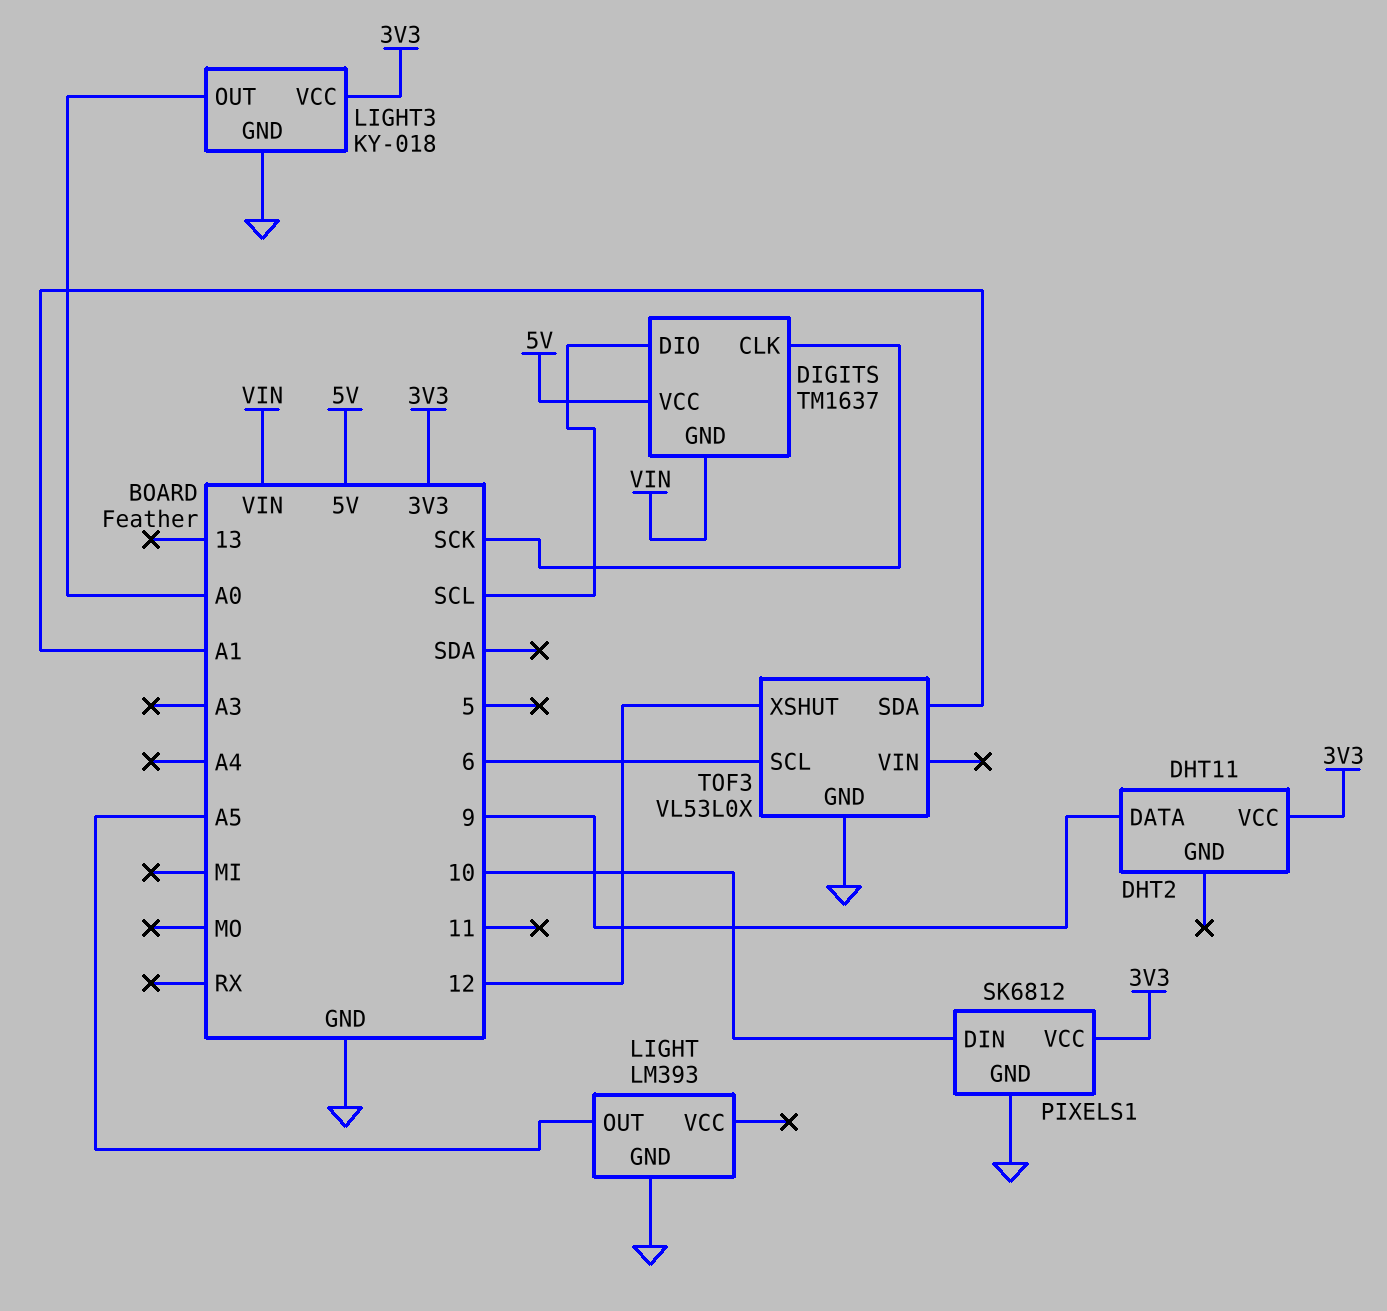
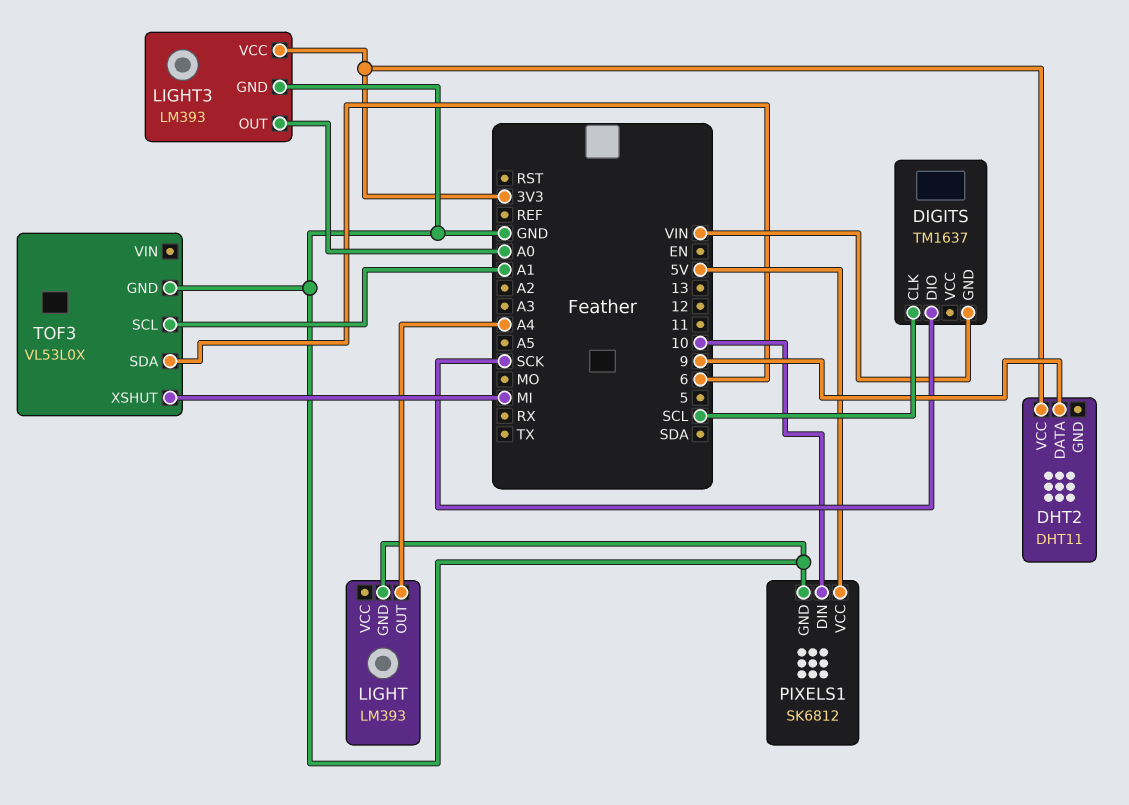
DIGITS pin CLK: SCK -> SCL
DIGITS pin DIO: SCL -> SCK
DIGITS pin VCC: 5V -> none
LIGHT pin OUT: A5 -> A4
LIGHT3: KY-018 -> LM393
PIXELS1 pin VCC: 3V3 -> 5V
TOF3 pin SCL: 6 -> A1
TOF3 pin SDA: A1 -> 6
TOF3 pin XSHUT: 12 -> MI

